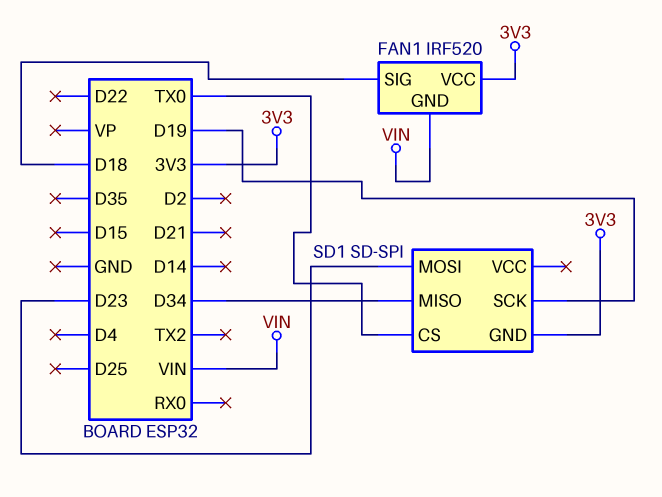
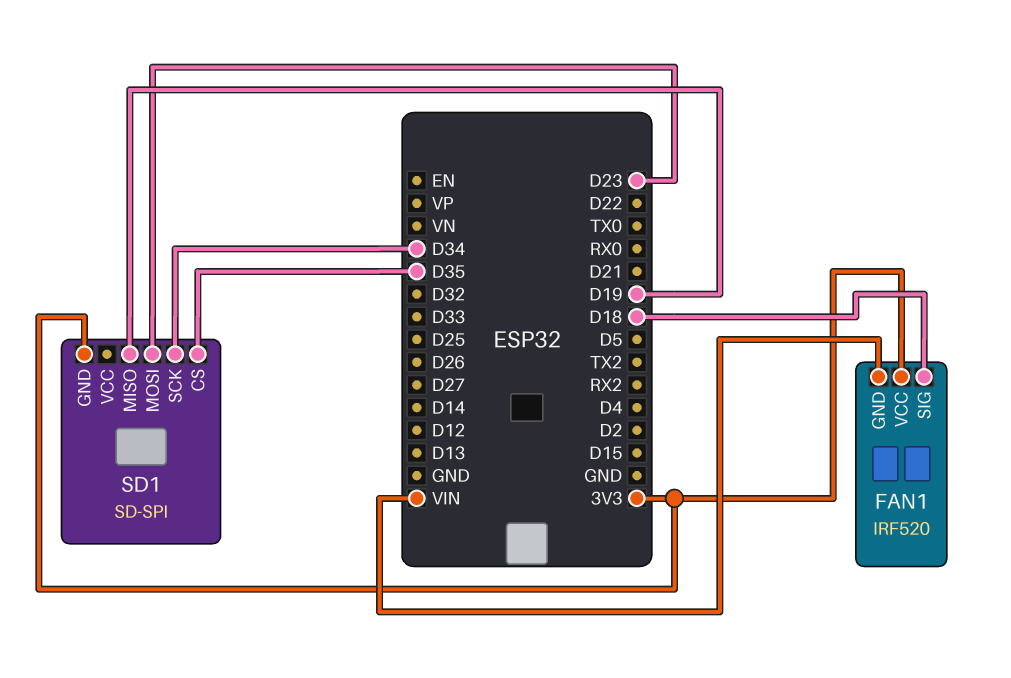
SD1 pin CS: TX0 -> D35
SD1 pin MISO: D34 -> D19
SD1 pin SCK: D19 -> D34

